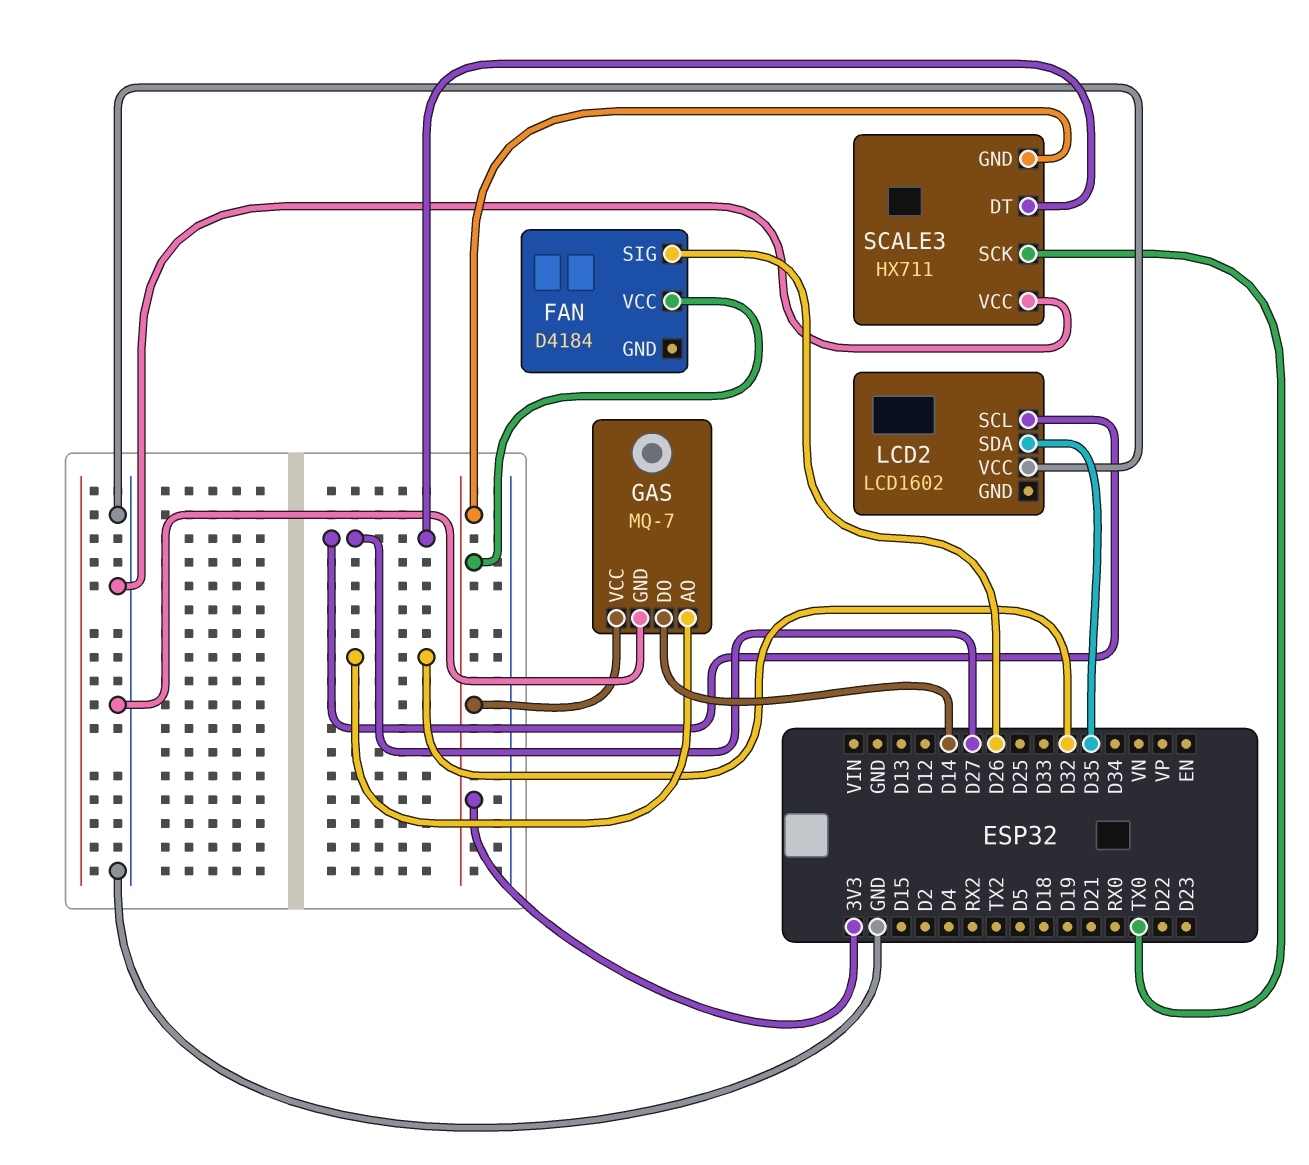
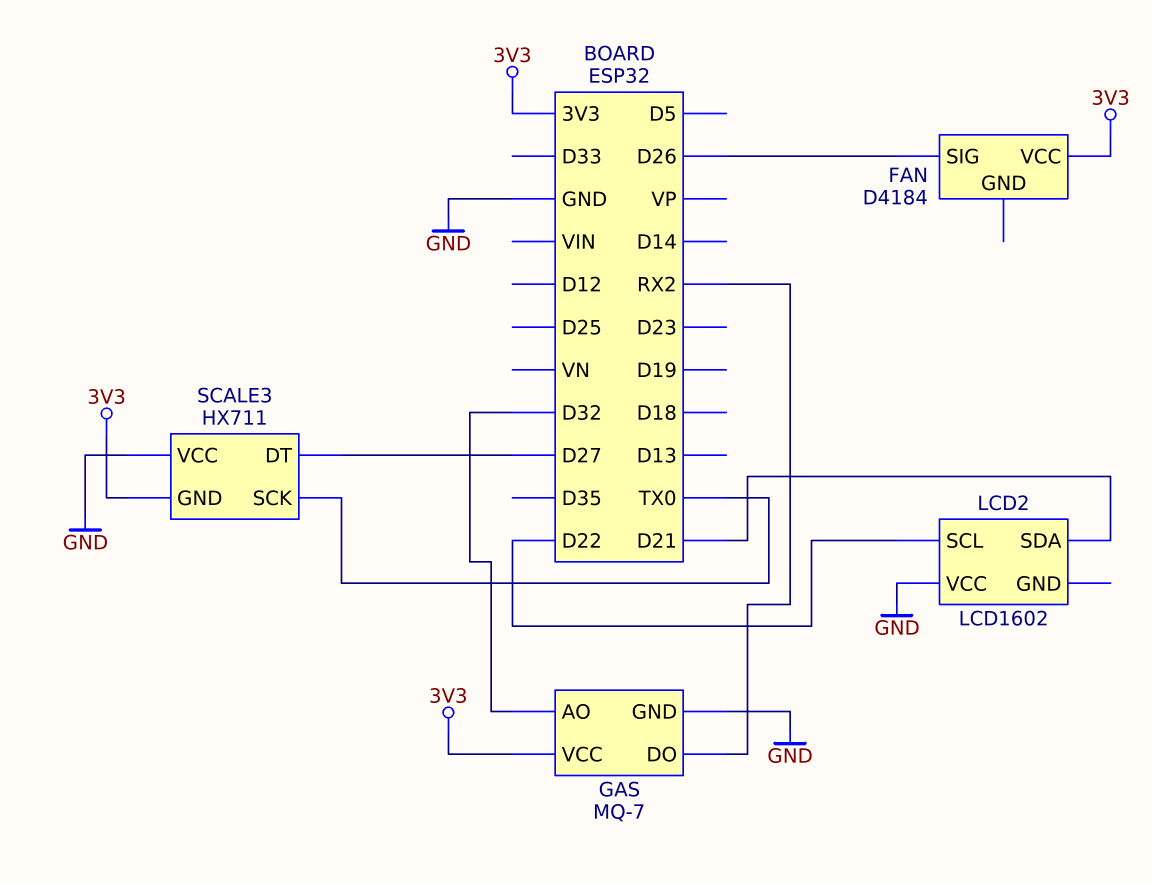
GAS pin DO: D14 -> RX2
LCD2 pin SCL: D27 -> D22
LCD2 pin SDA: D35 -> D21

